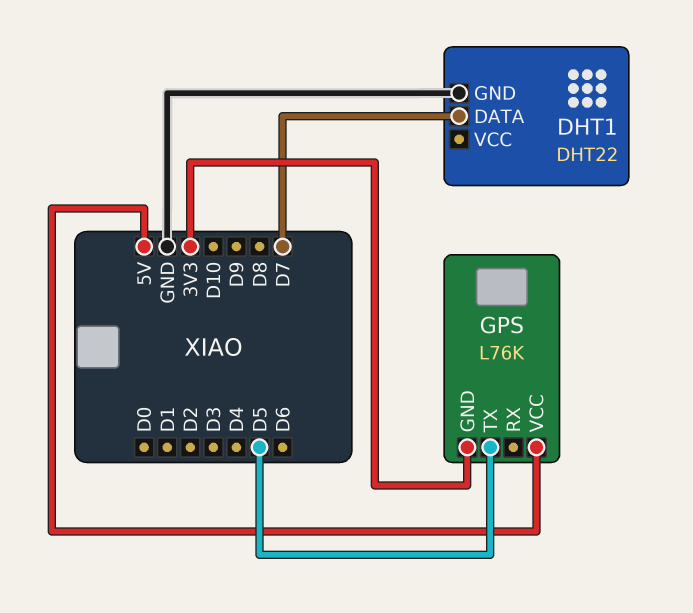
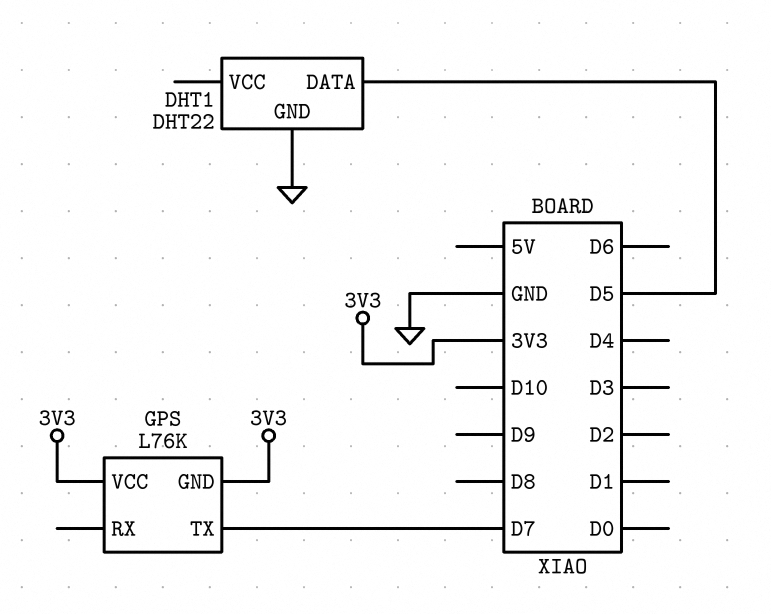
DHT1 pin DATA: D7 -> D5
GPS pin TX: D5 -> D7
GPS pin VCC: 5V -> 3V3

